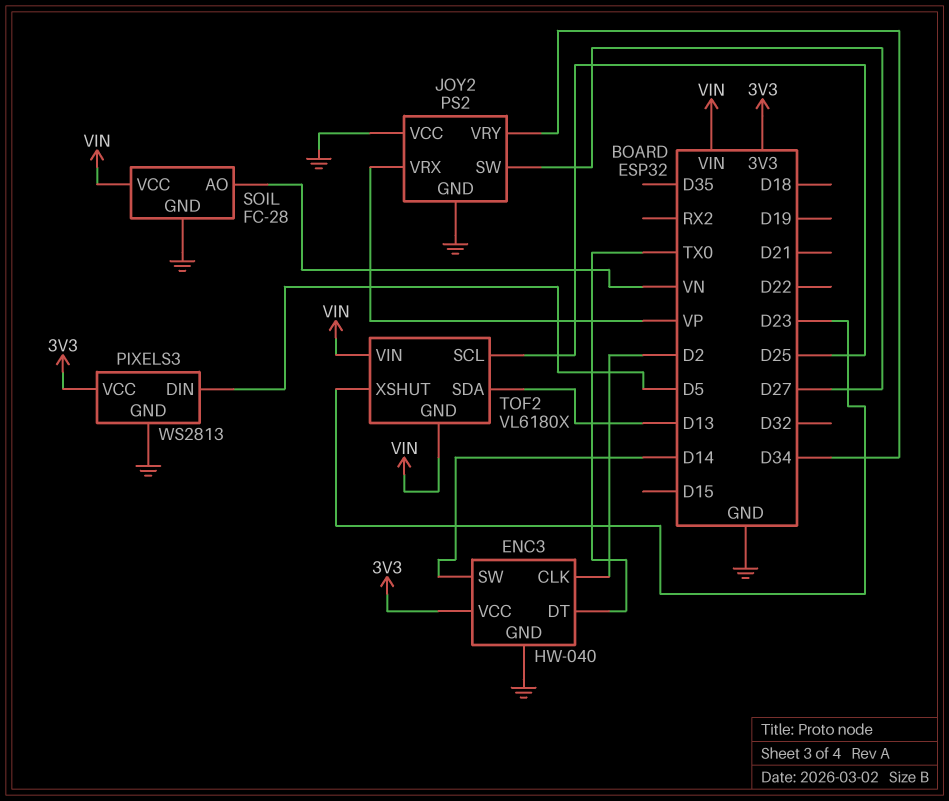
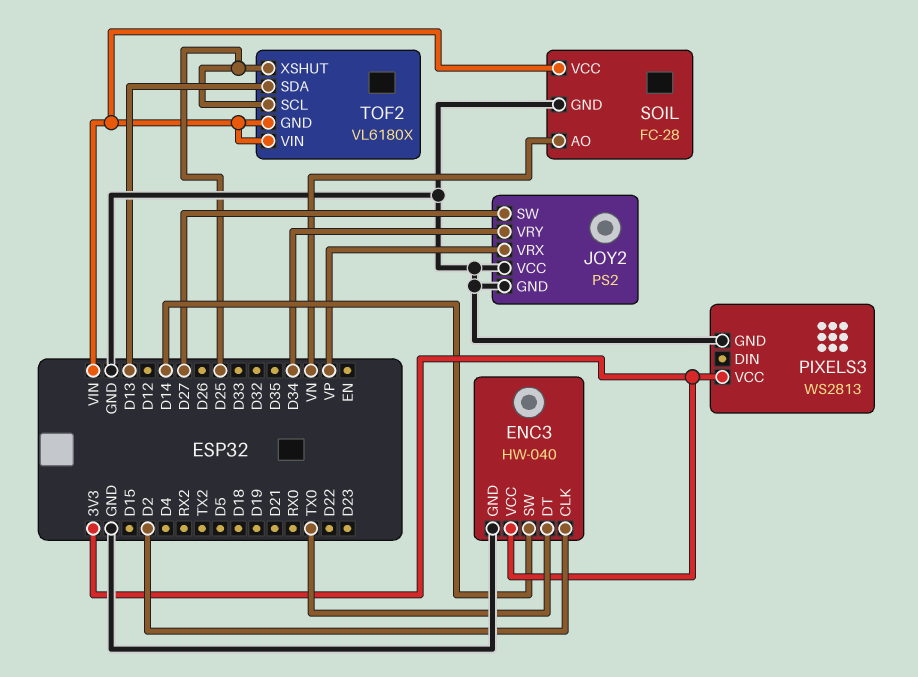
PIXELS3 pin DIN: D5 -> none
TOF2 pin XSHUT: D23 -> D25

